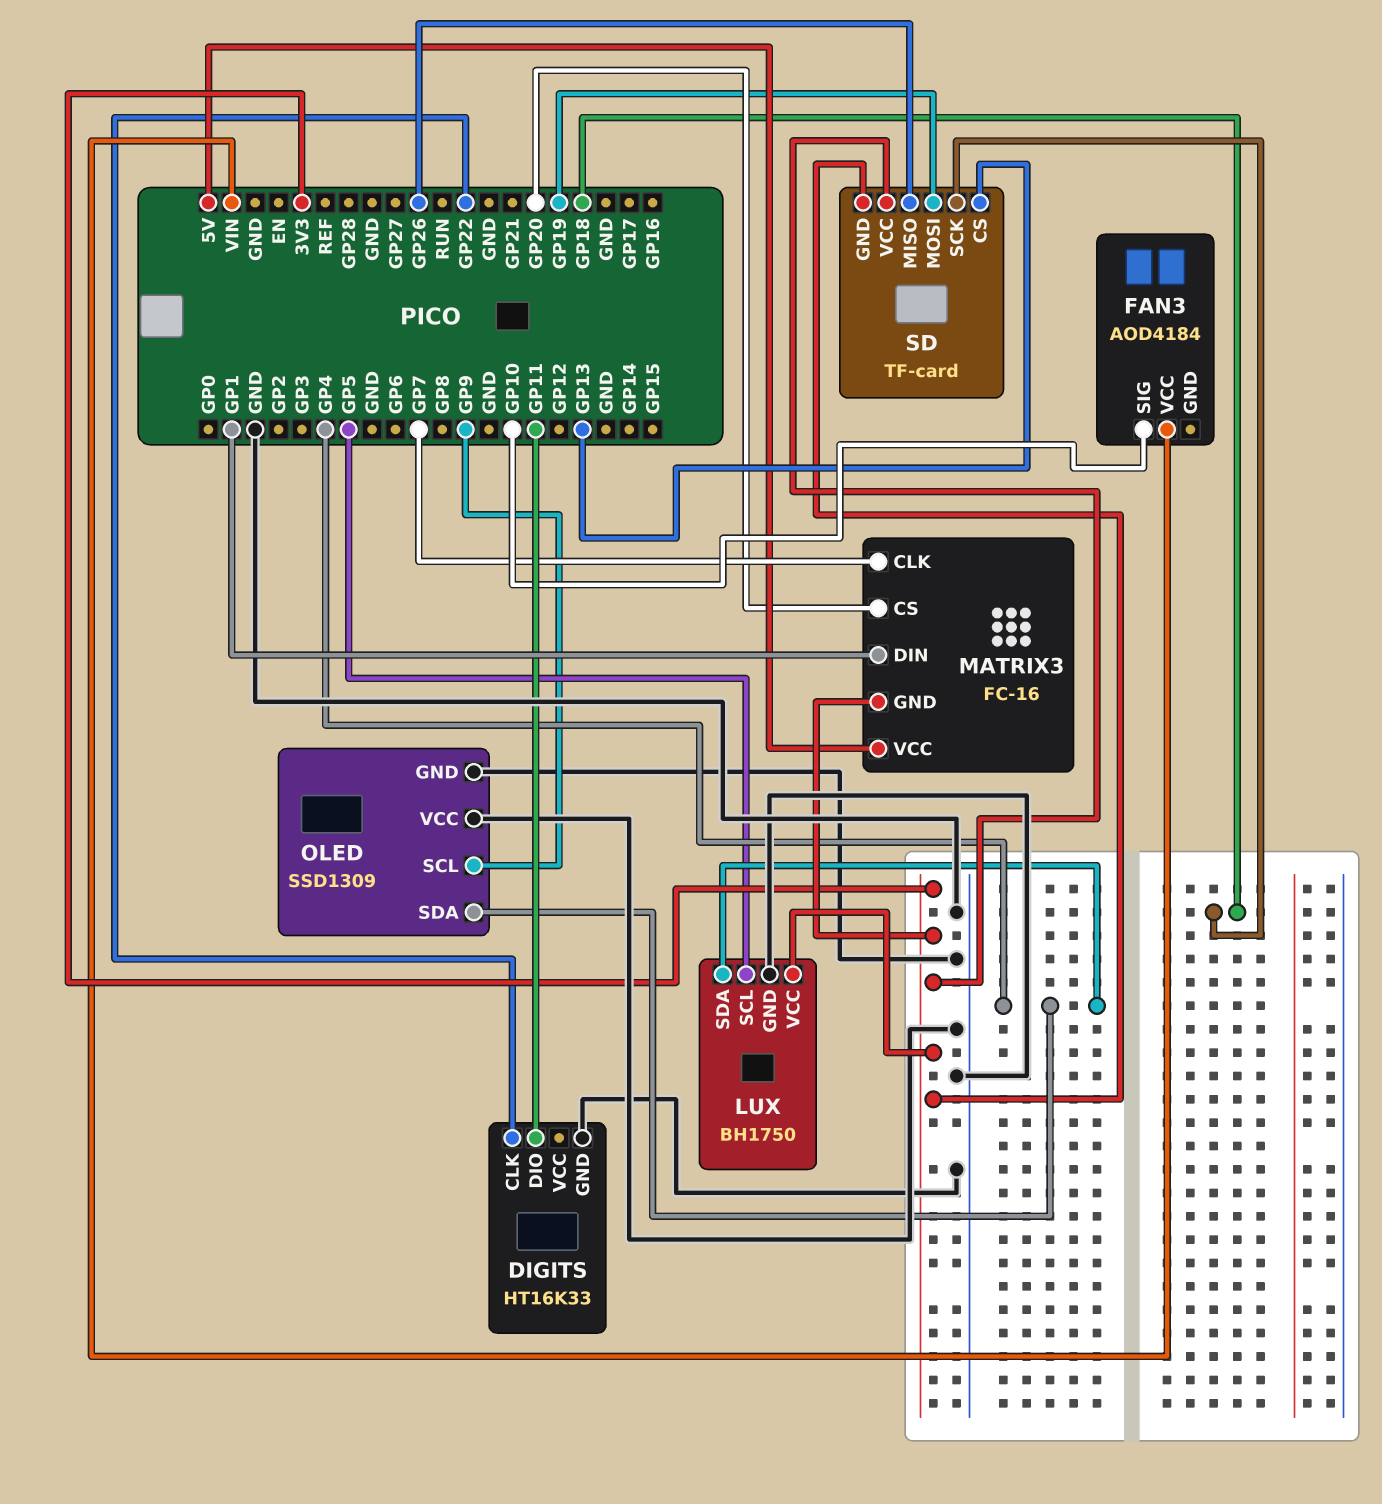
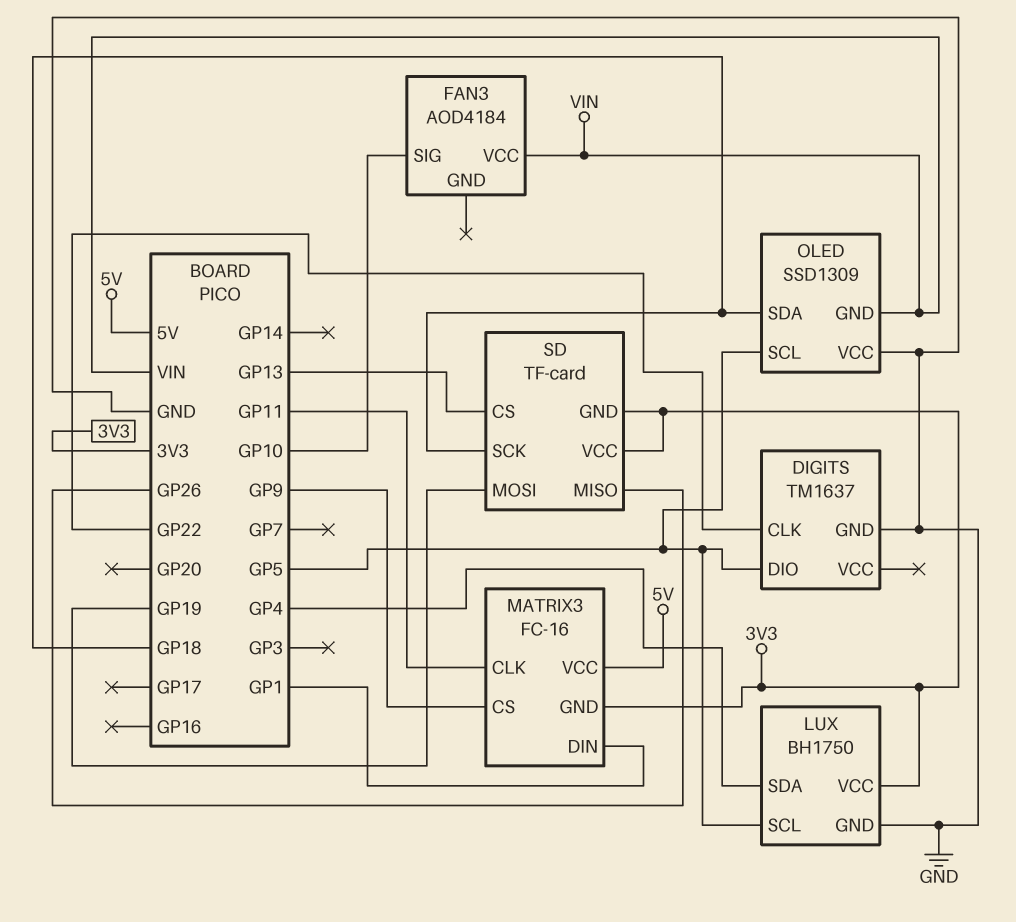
DIGITS: HT16K33 -> TM1637
DIGITS pin DIO: GP11 -> GP5
MATRIX3 pin CLK: GP7 -> GP11
MATRIX3 pin CS: GP20 -> GP9
OLED pin GND: GND -> VIN
OLED pin SCL: GP9 -> GP5
OLED pin SDA: GP4 -> GP18

